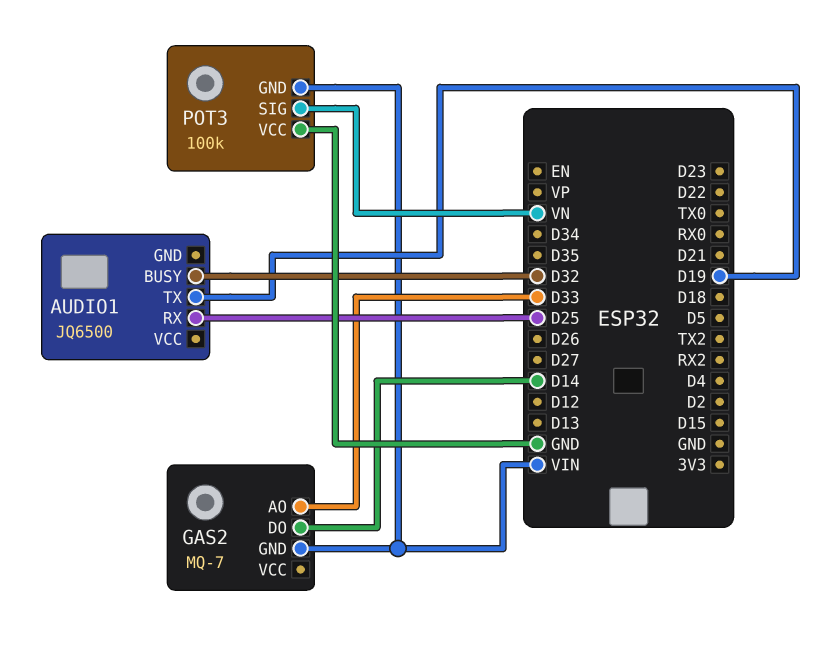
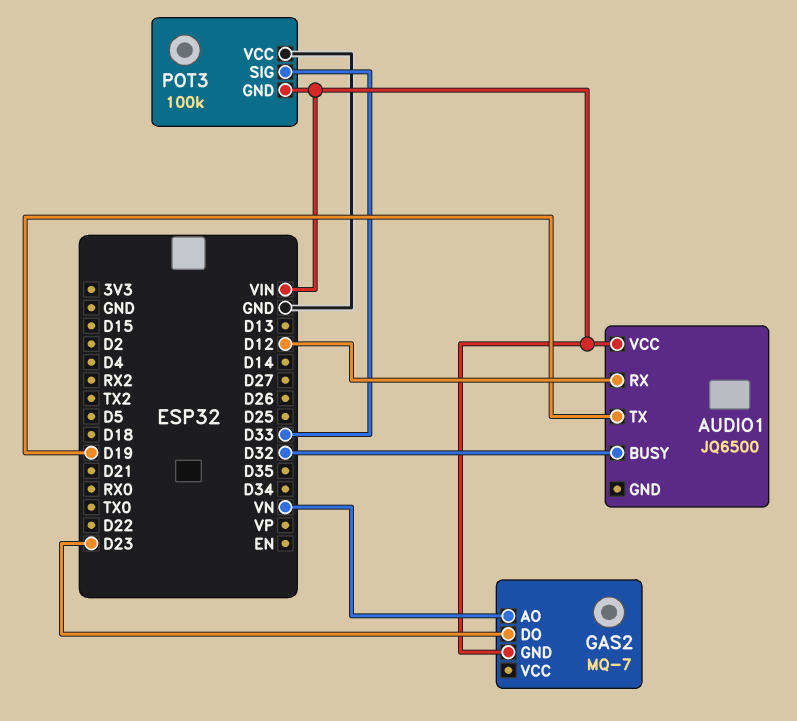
AUDIO1 pin RX: D25 -> D12
AUDIO1 pin VCC: none -> VIN
GAS2 pin AO: D33 -> VN
GAS2 pin DO: D14 -> D23
POT3 pin SIG: VN -> D33

